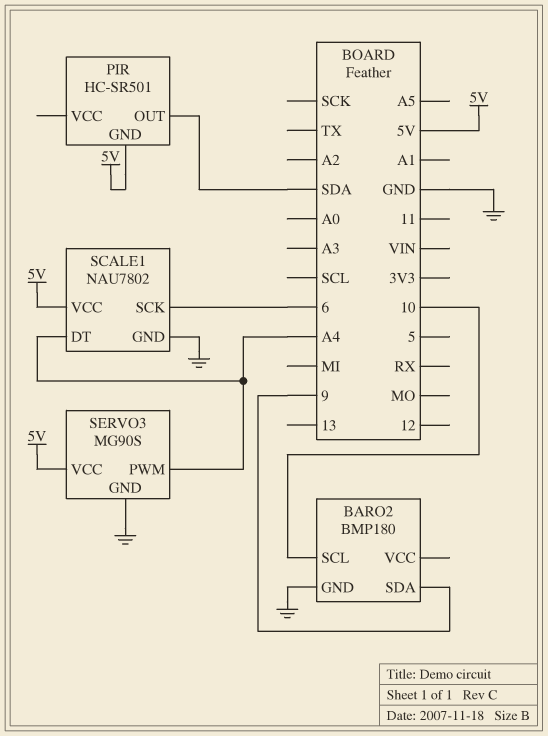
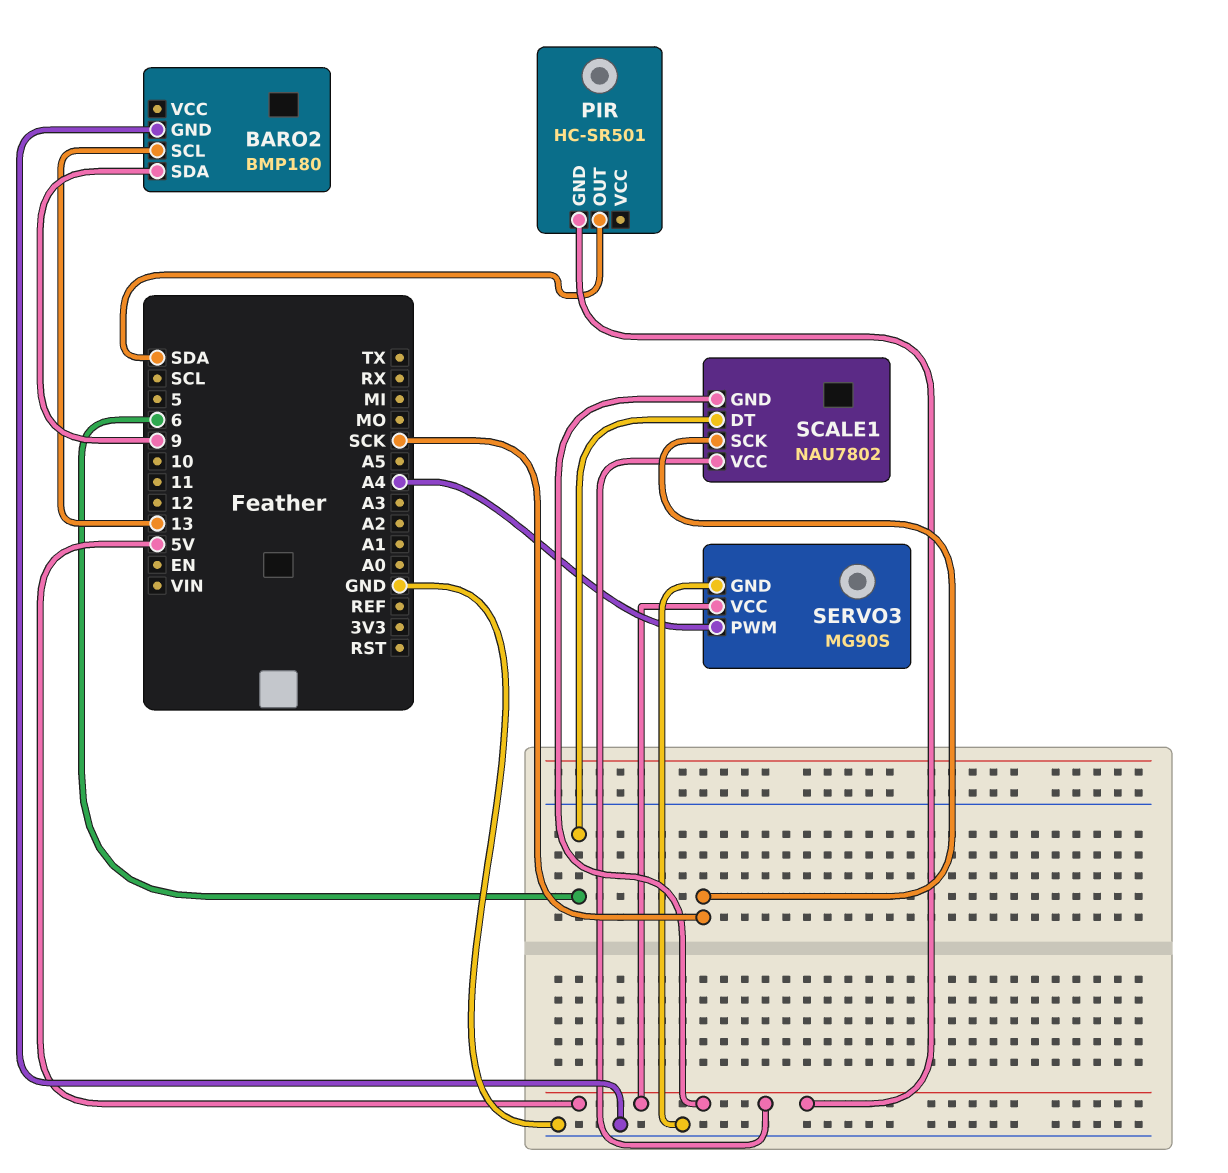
BARO2 pin SCL: 10 -> 13
SCALE1 pin DT: A4 -> 6
SCALE1 pin GND: GND -> 5V
SCALE1 pin SCK: 6 -> SCK

